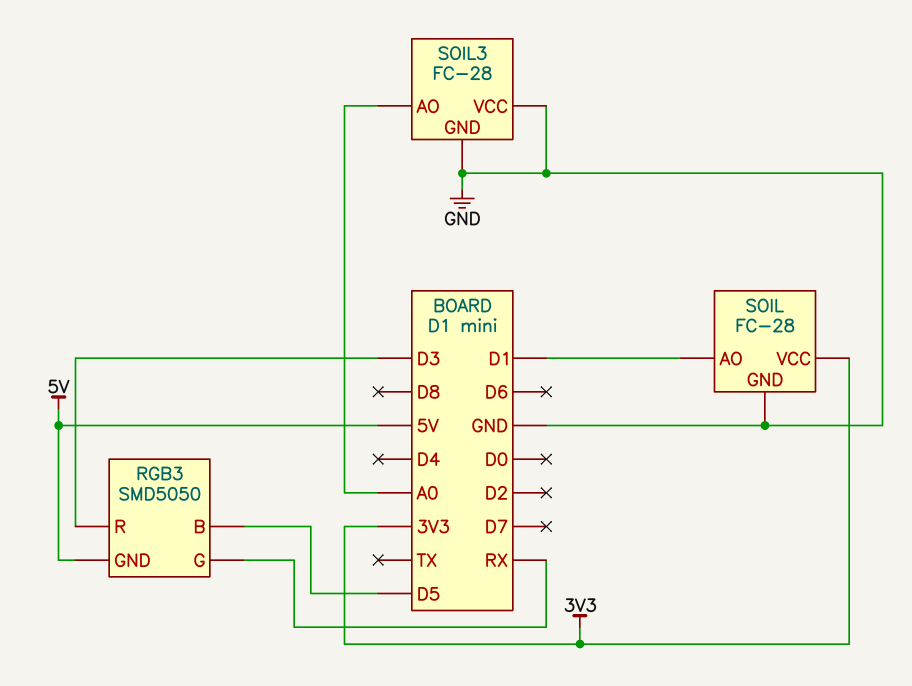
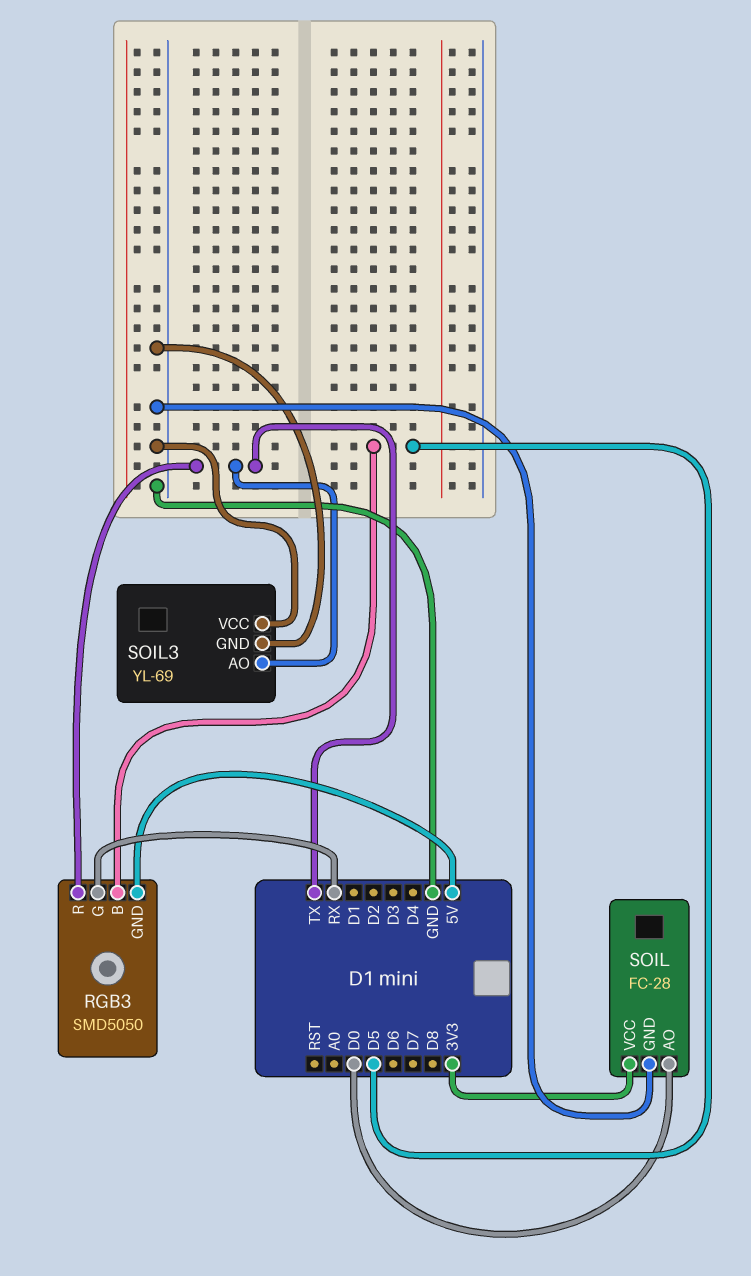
RGB3 pin R: D3 -> TX
SOIL pin AO: D1 -> D0
SOIL3: FC-28 -> YL-69
SOIL3 pin AO: A0 -> TX

